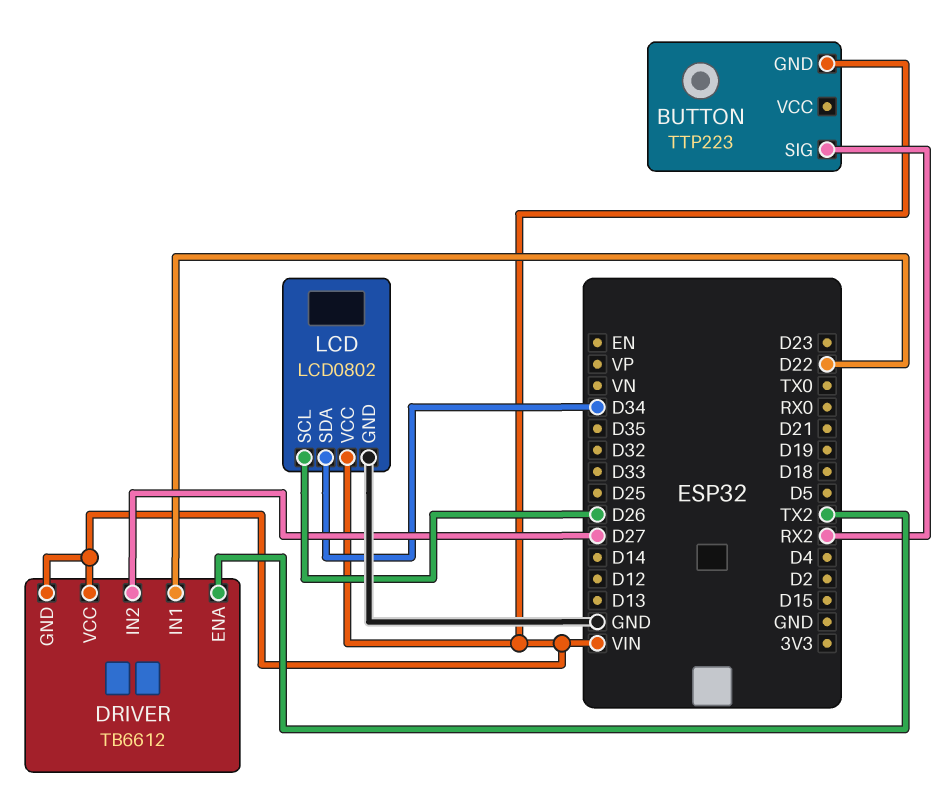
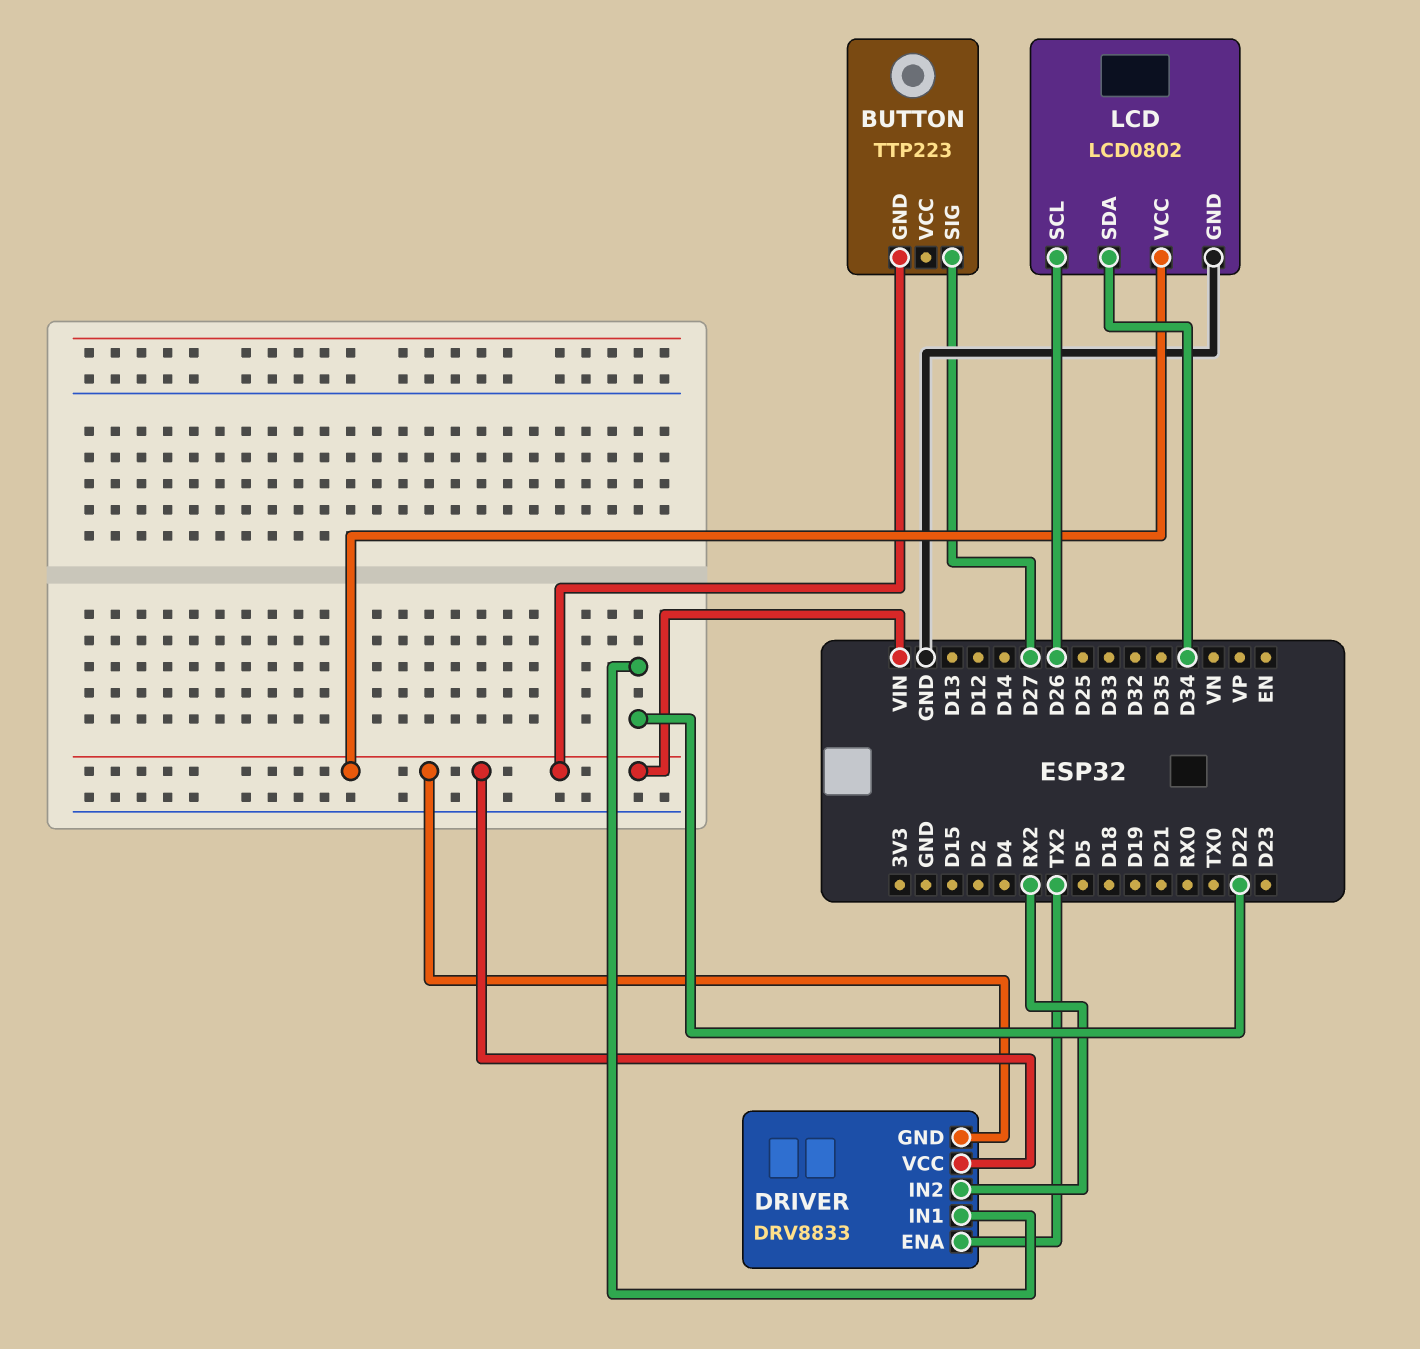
BUTTON pin SIG: RX2 -> D27
DRIVER: TB6612 -> DRV8833
DRIVER pin IN2: D27 -> RX2

